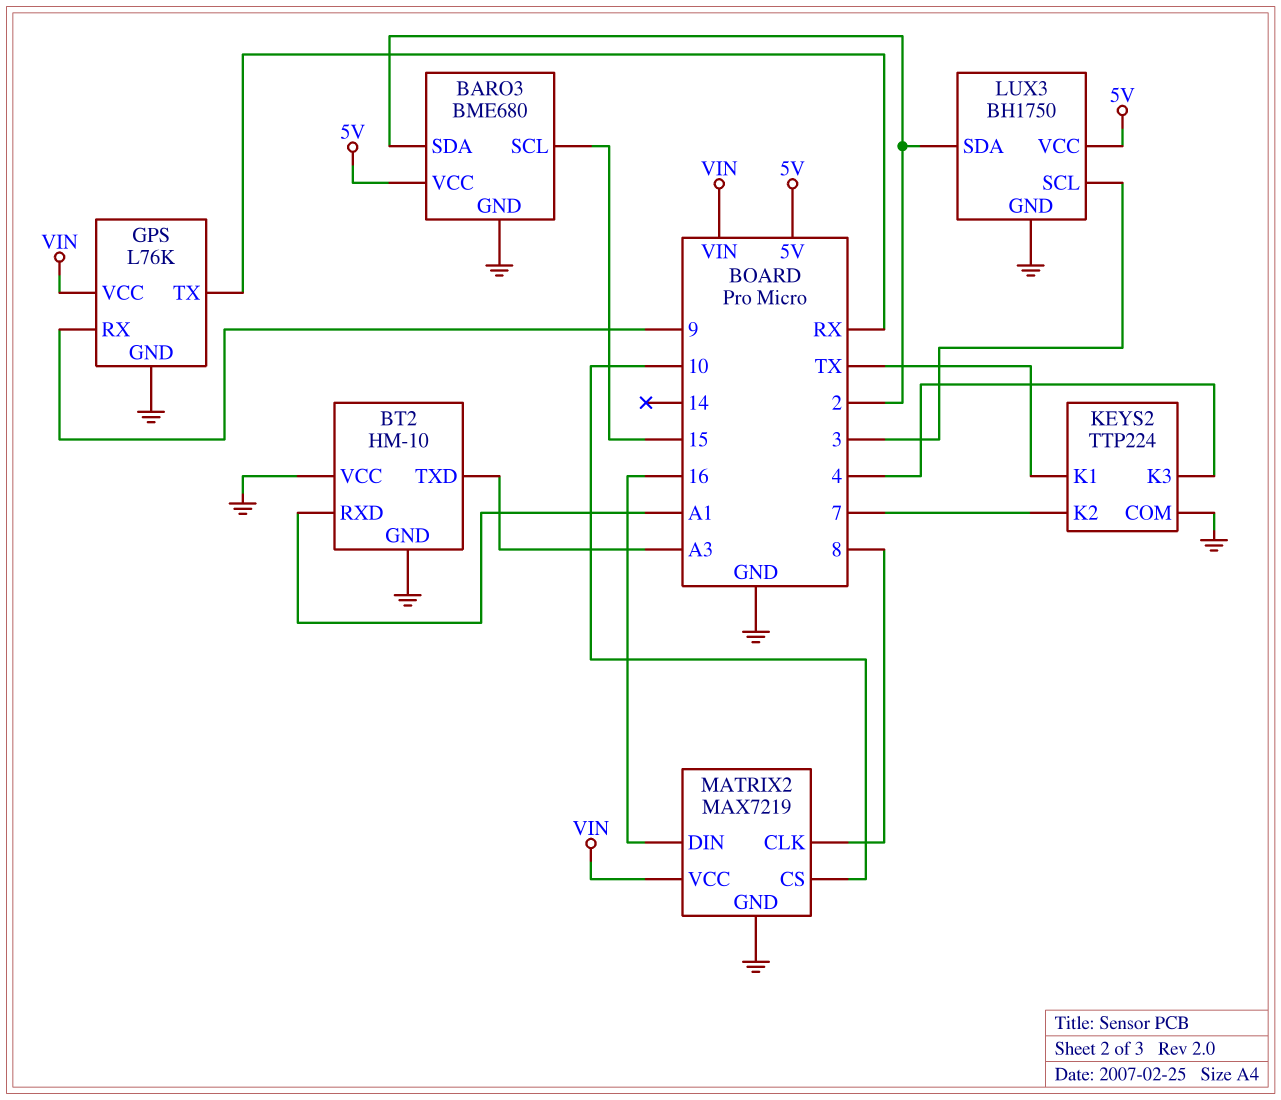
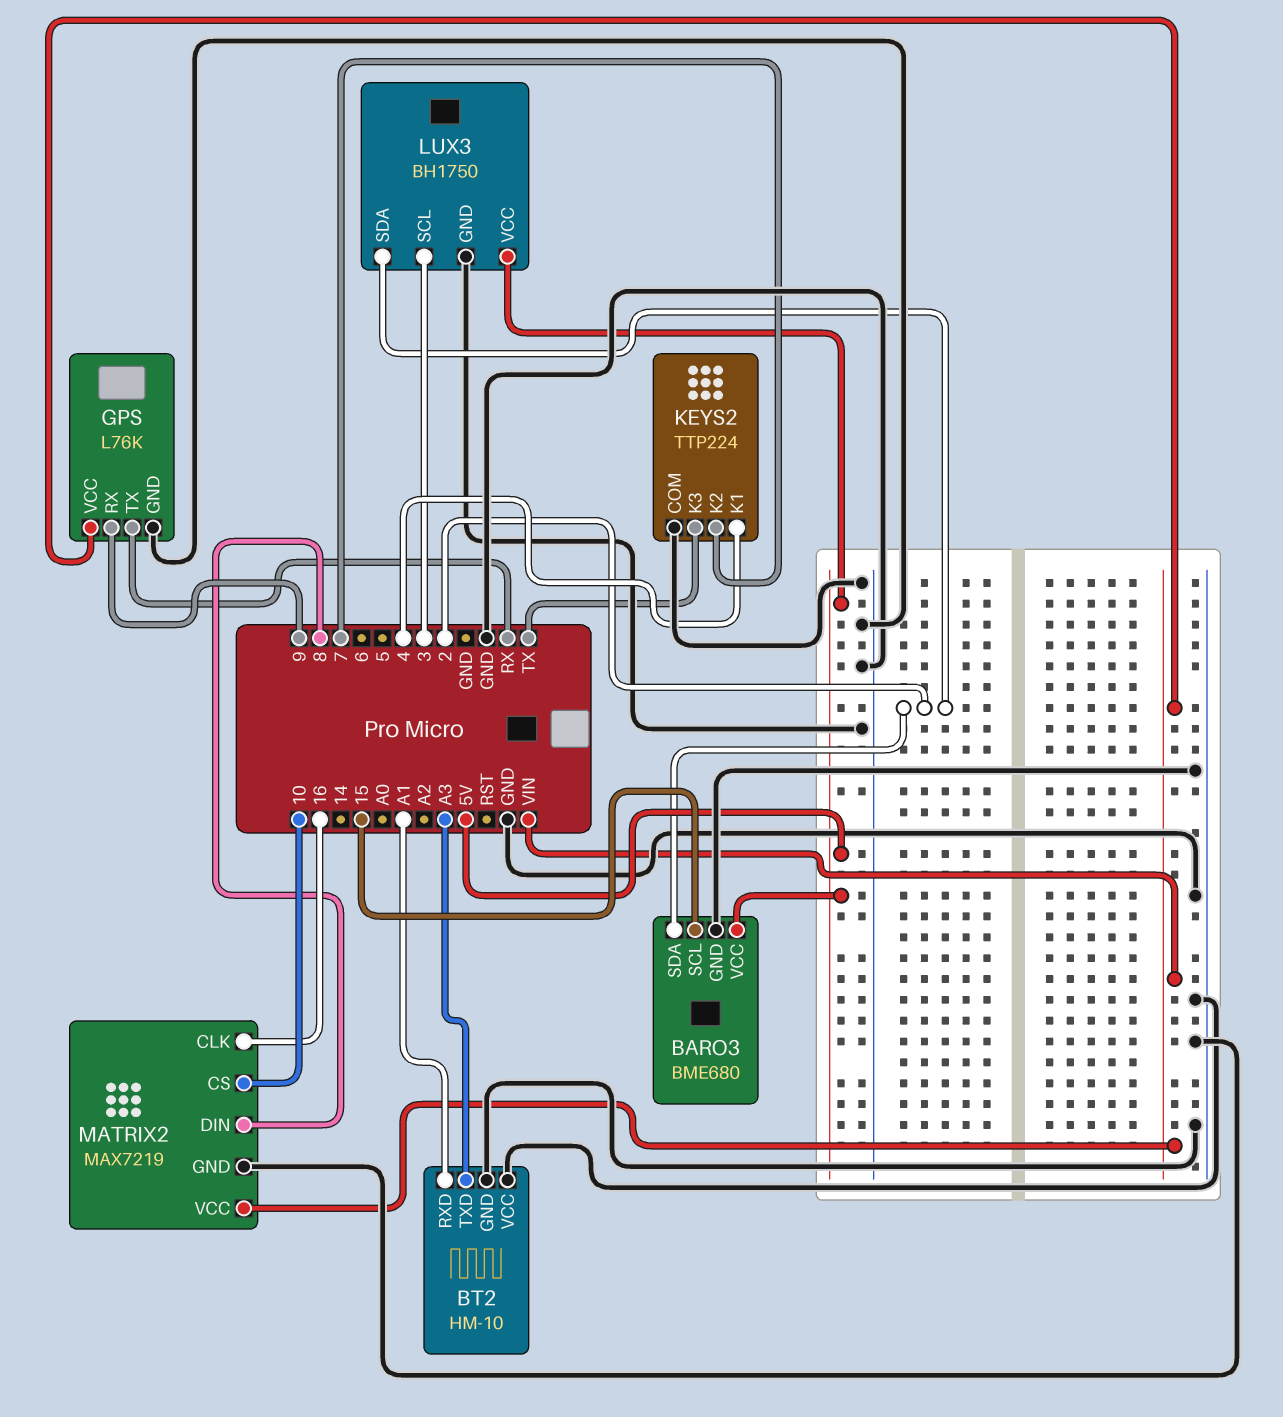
KEYS2 pin K1: TX -> 4
KEYS2 pin K3: 4 -> TX
MATRIX2 pin CLK: 8 -> 16
MATRIX2 pin DIN: 16 -> 8

